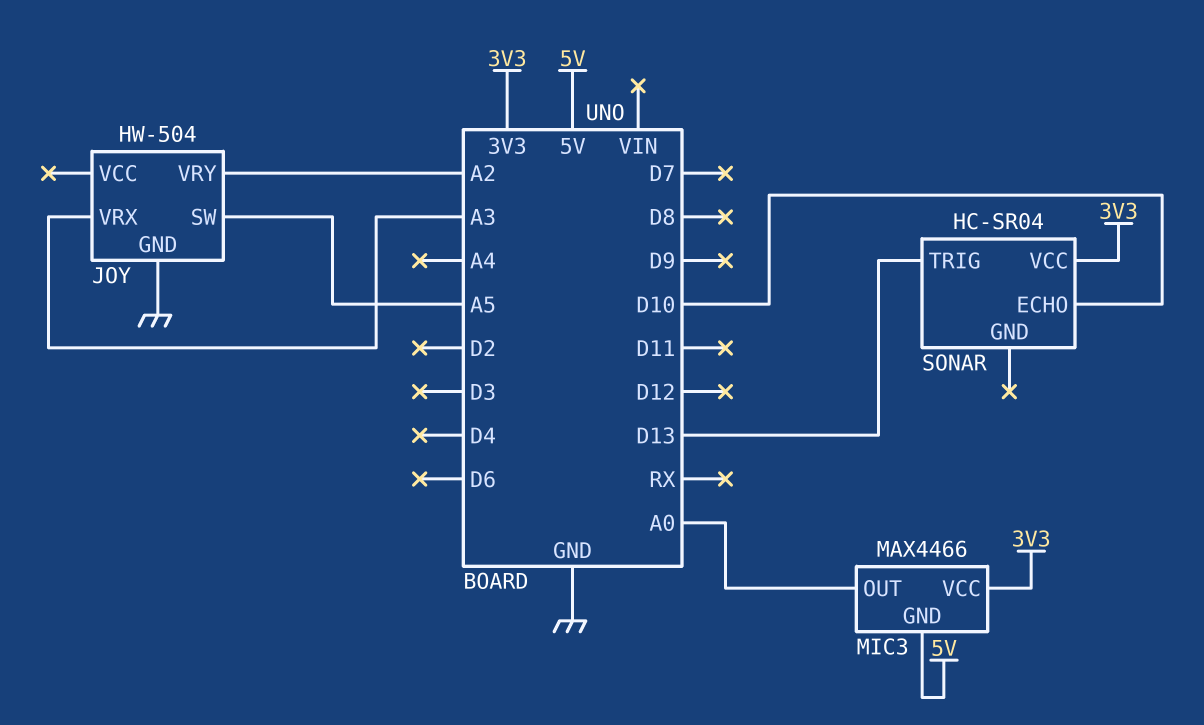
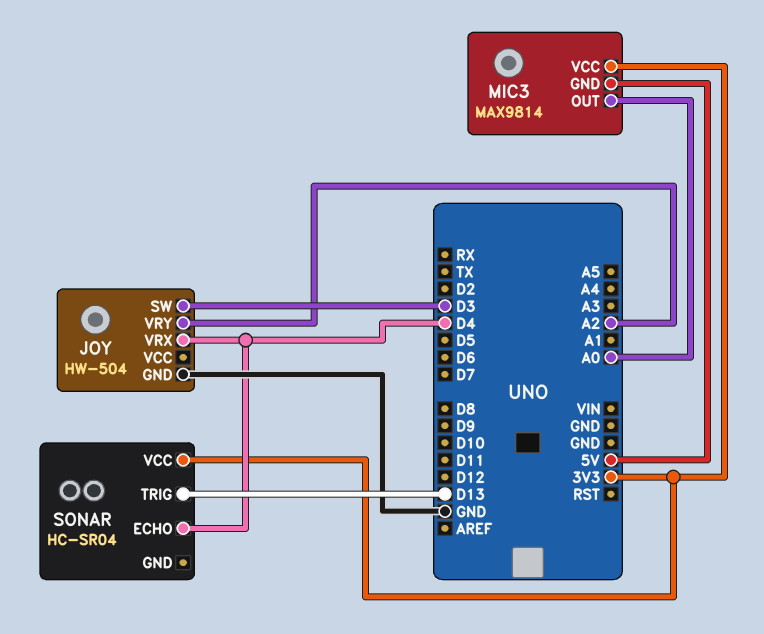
JOY pin SW: A5 -> D3
JOY pin VRX: A3 -> D4
MIC3: MAX4466 -> MAX9814
SONAR pin ECHO: D10 -> D4

